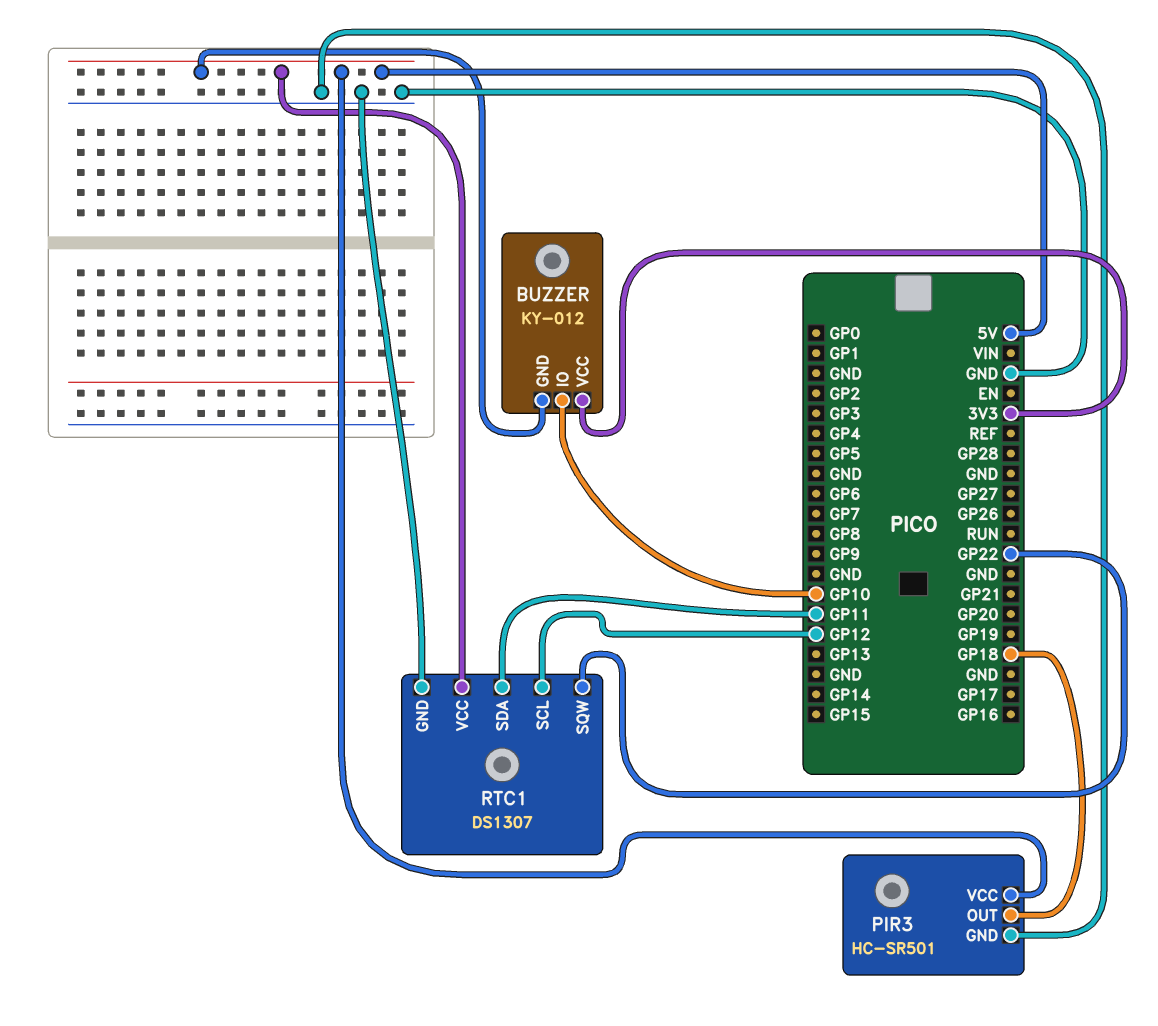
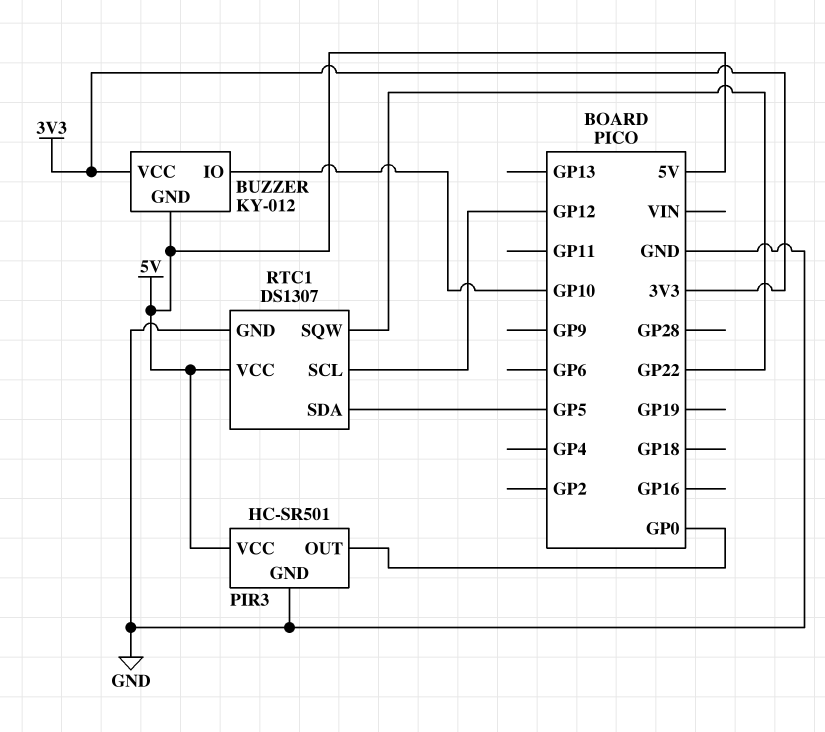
PIR3 pin OUT: GP18 -> GP0
RTC1 pin SDA: GP11 -> GP5

